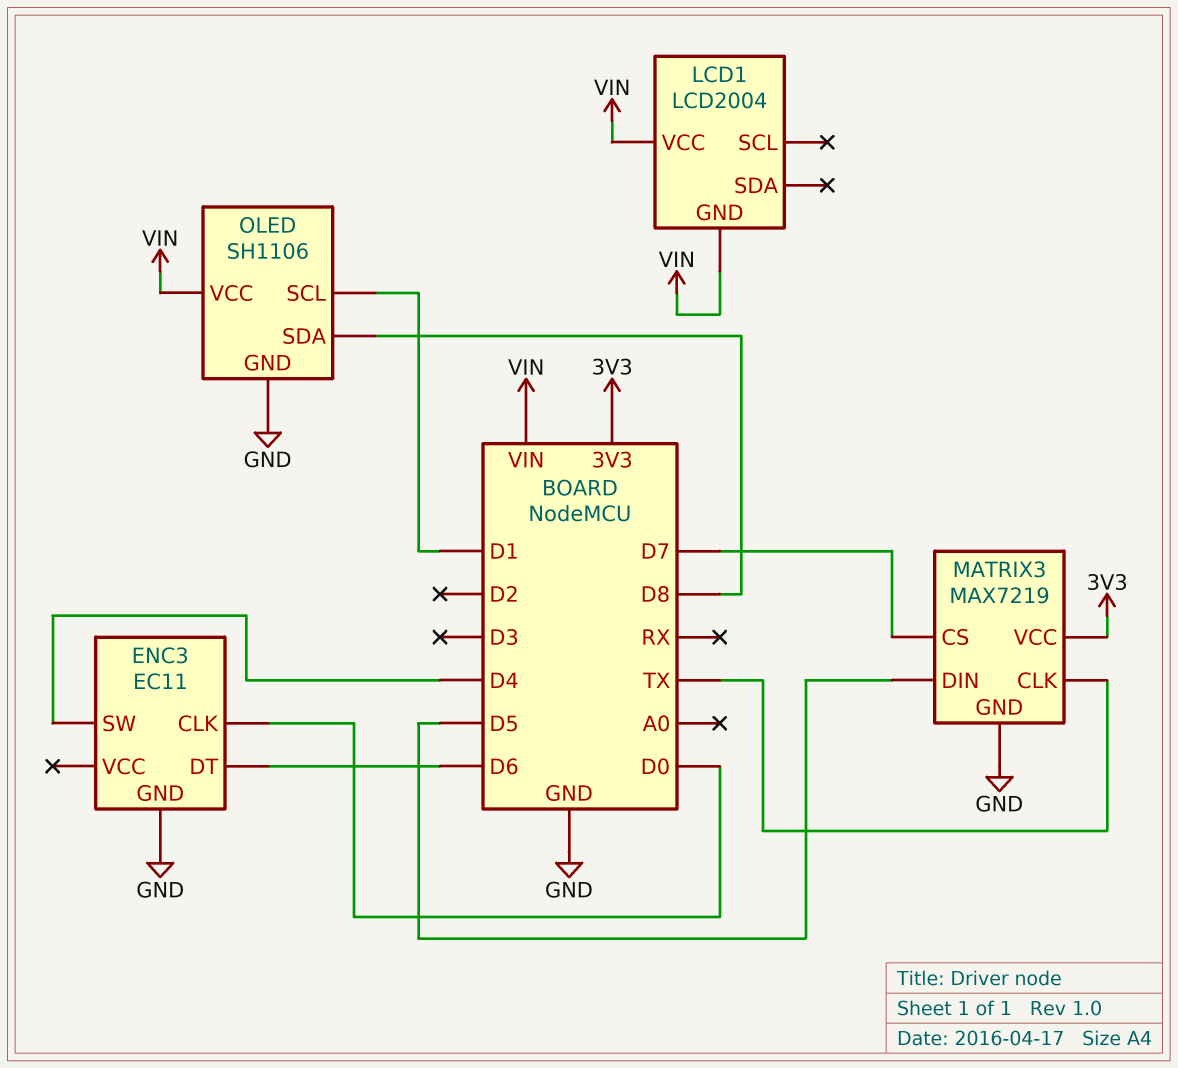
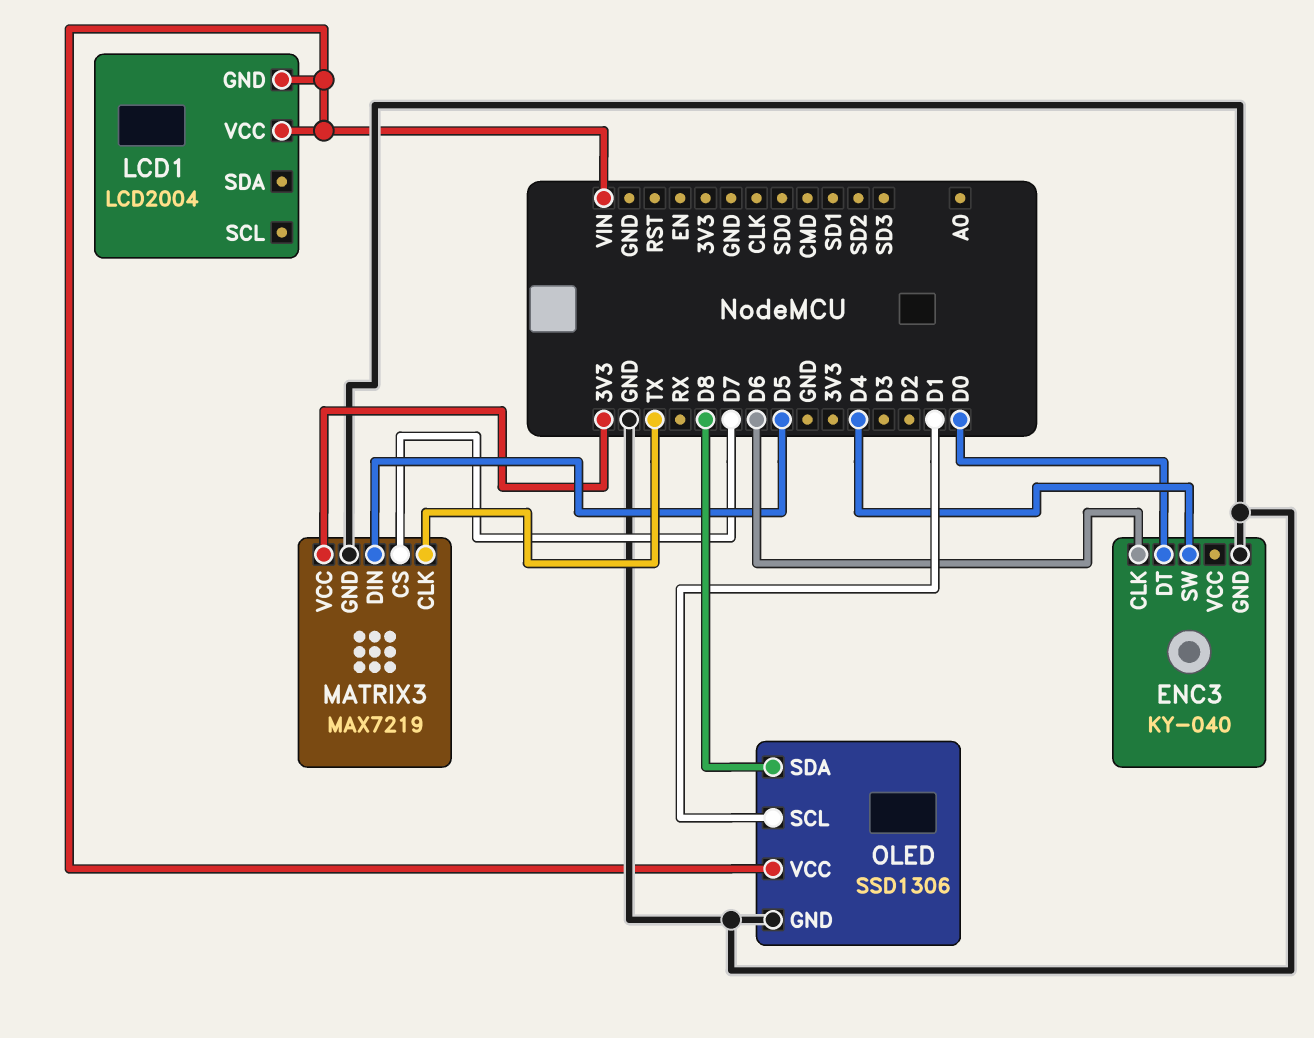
ENC3: EC11 -> KY-040
ENC3 pin CLK: D0 -> D6
ENC3 pin DT: D6 -> D0
OLED: SH1106 -> SSD1306

